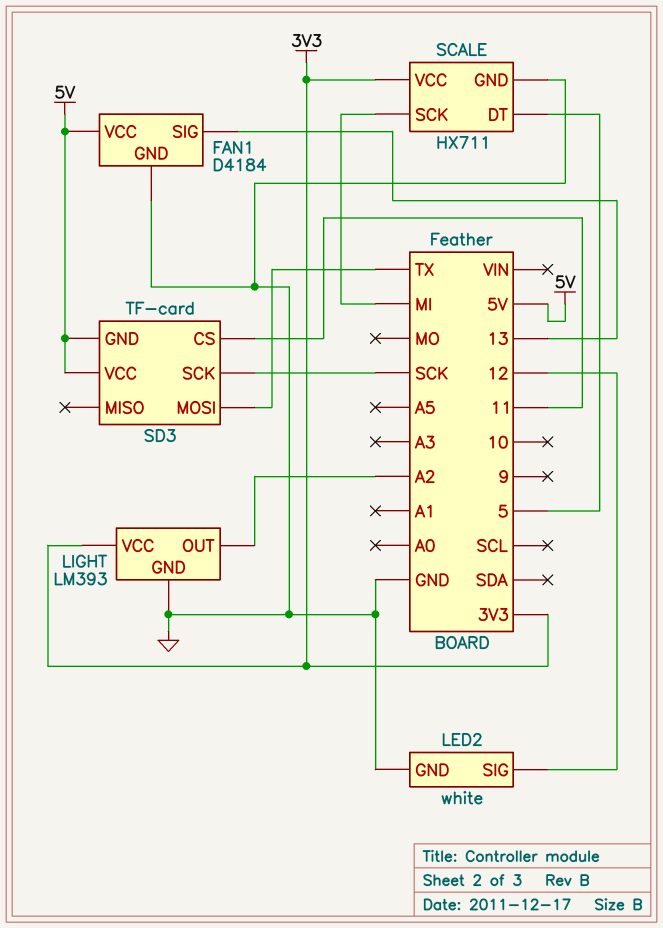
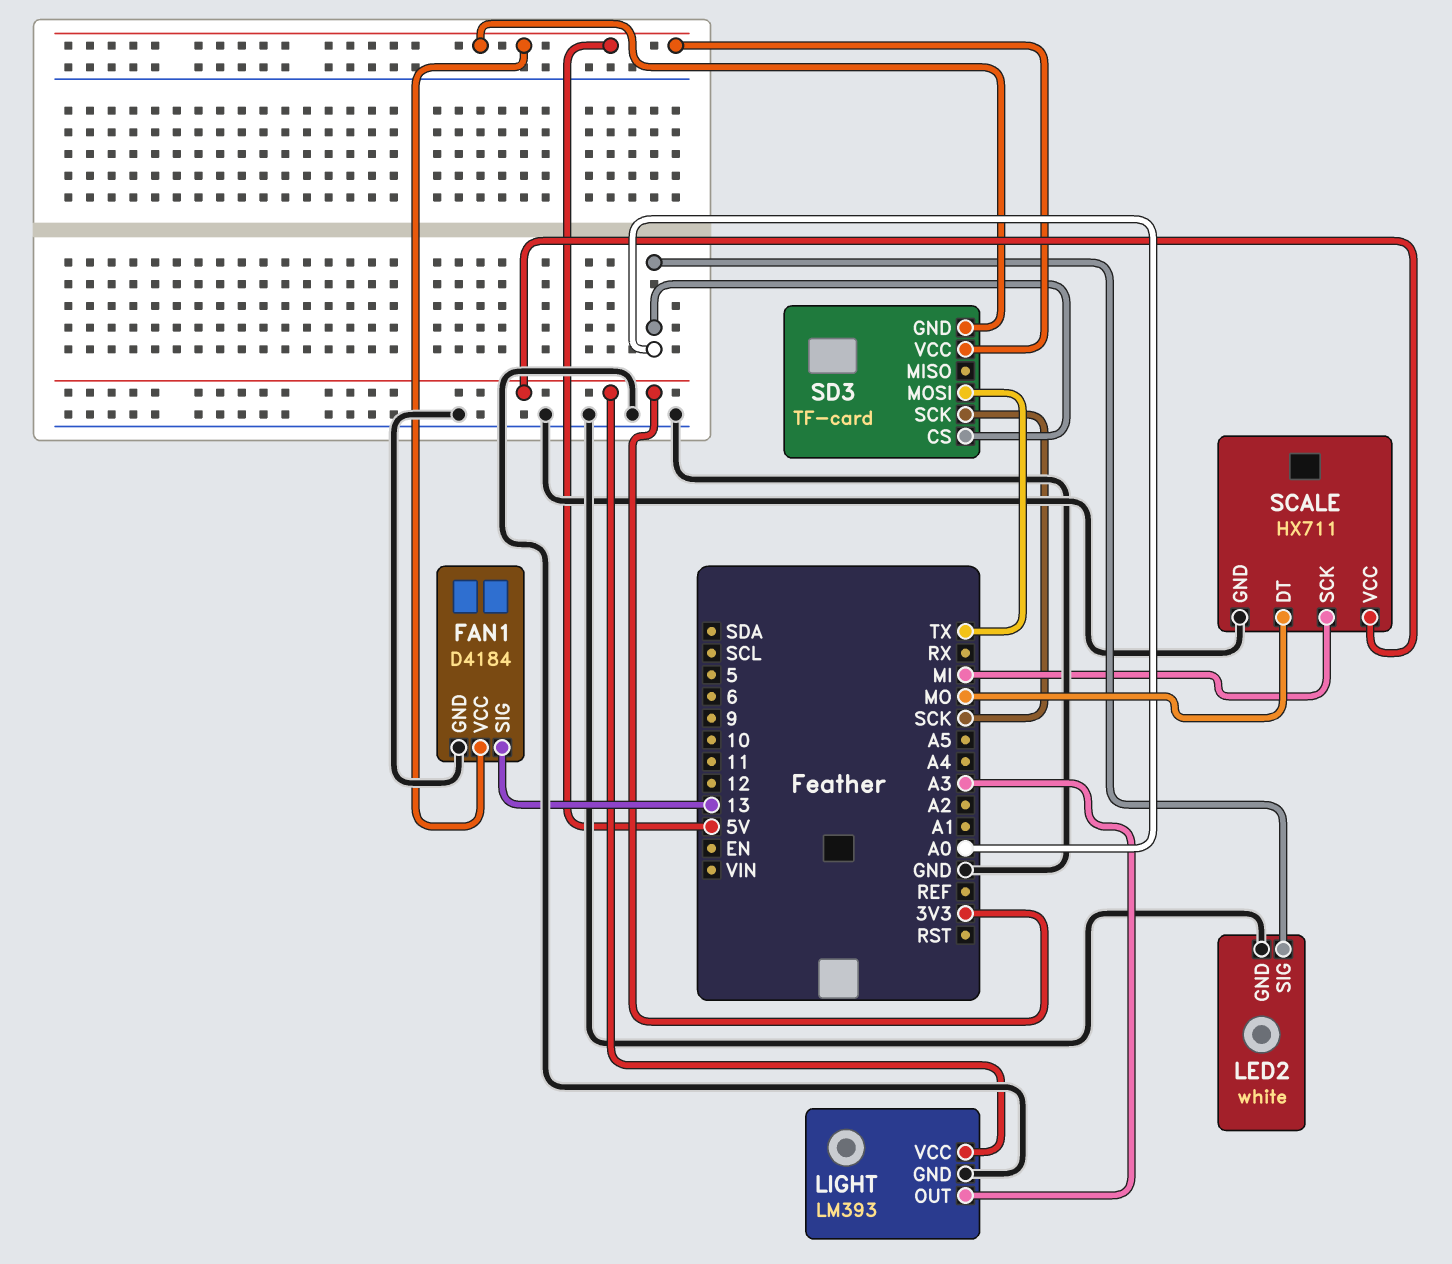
LED2 pin SIG: 12 -> A0
LIGHT pin OUT: A2 -> A3
SCALE pin DT: 5 -> MO
SD3 pin CS: 11 -> A0

